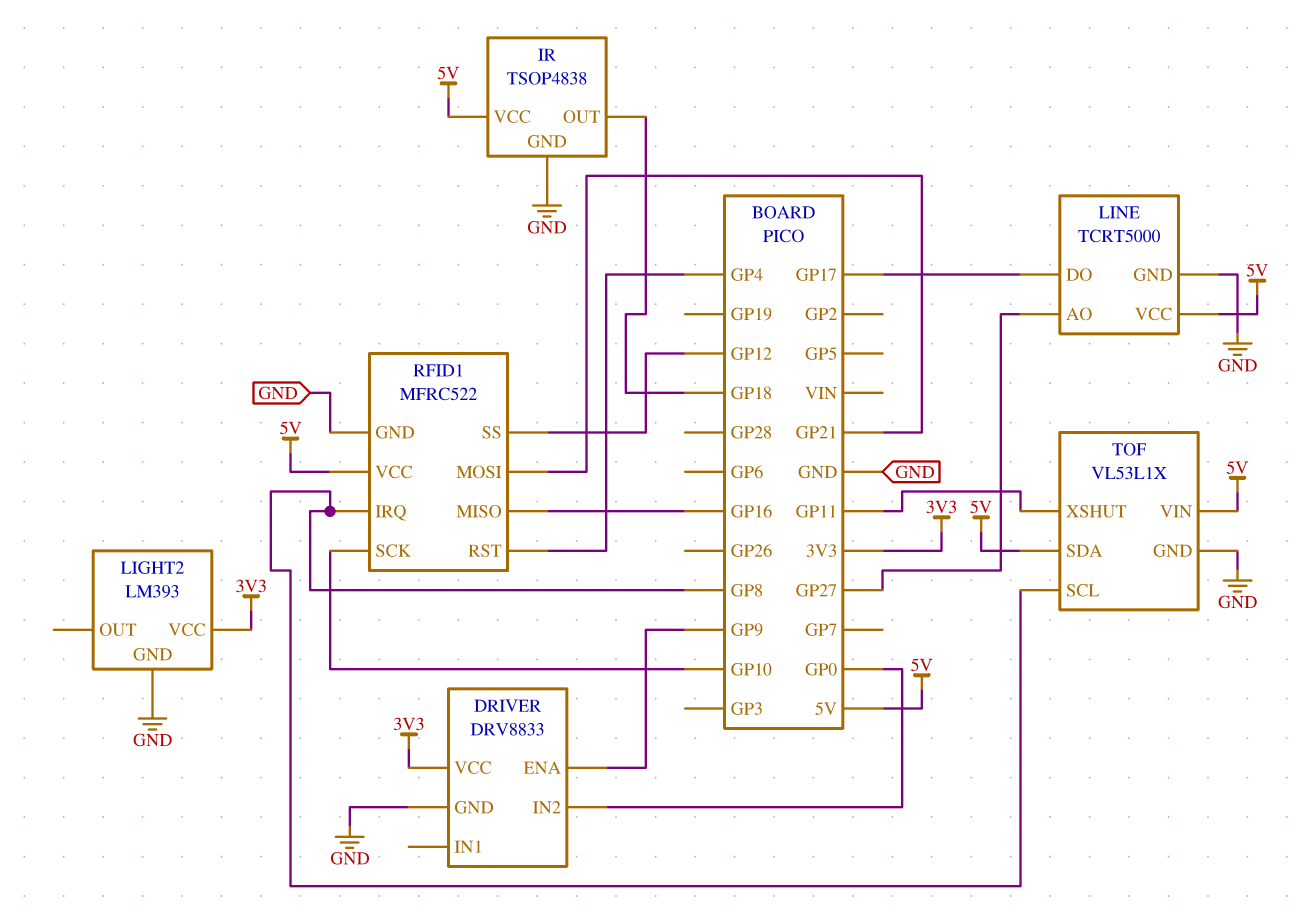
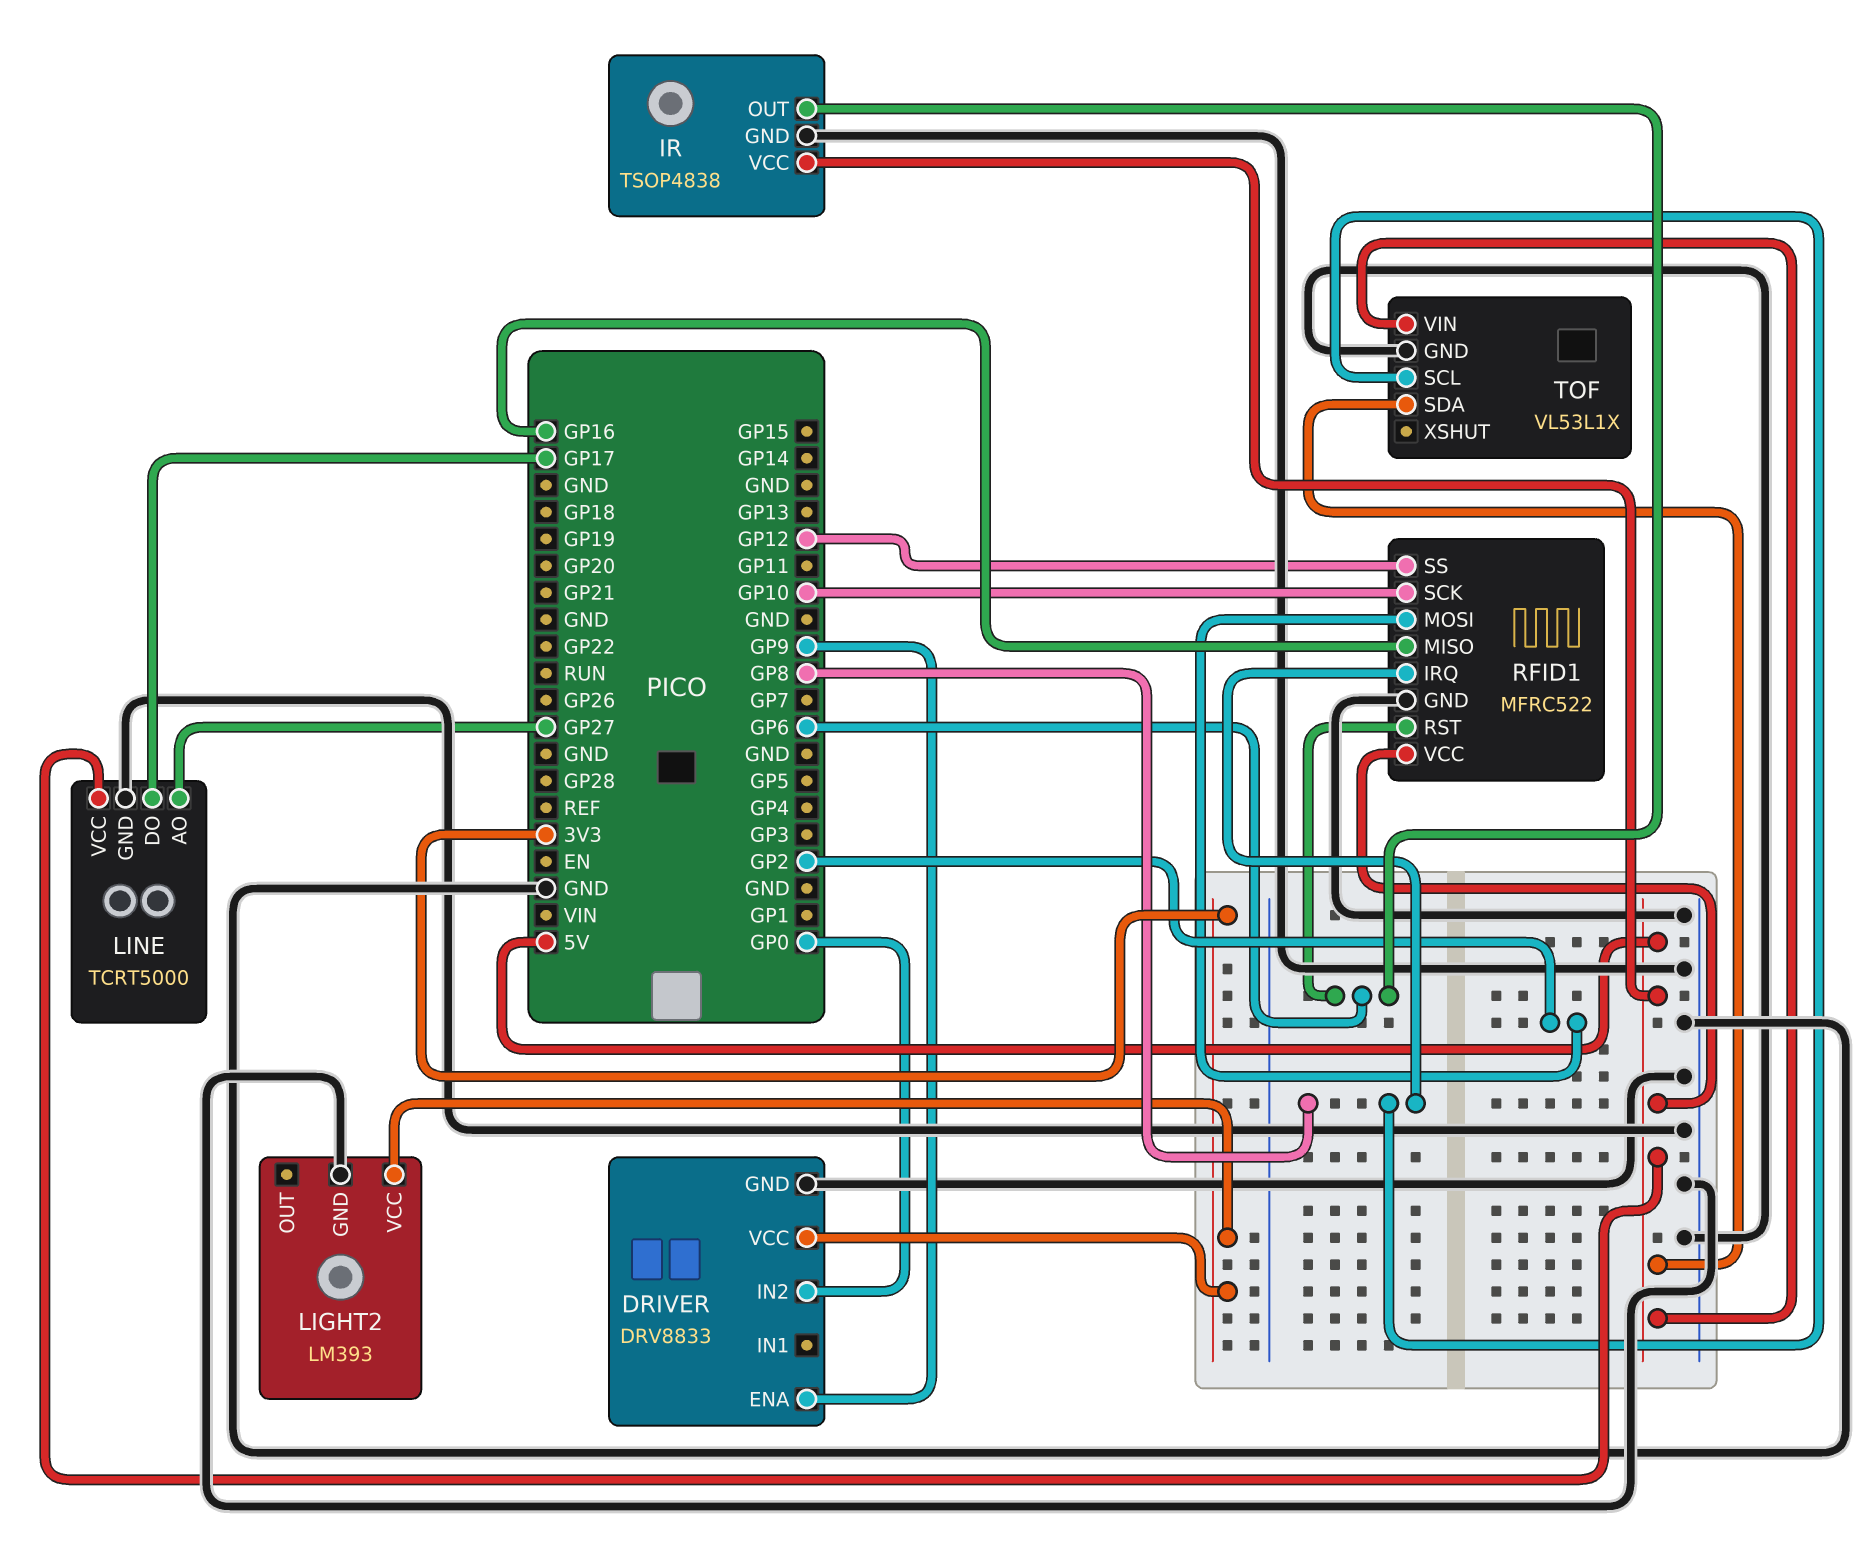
IR pin OUT: GP18 -> GP6
RFID1 pin MOSI: GP21 -> GP2
RFID1 pin RST: GP4 -> GP6
TOF pin XSHUT: GP11 -> none

